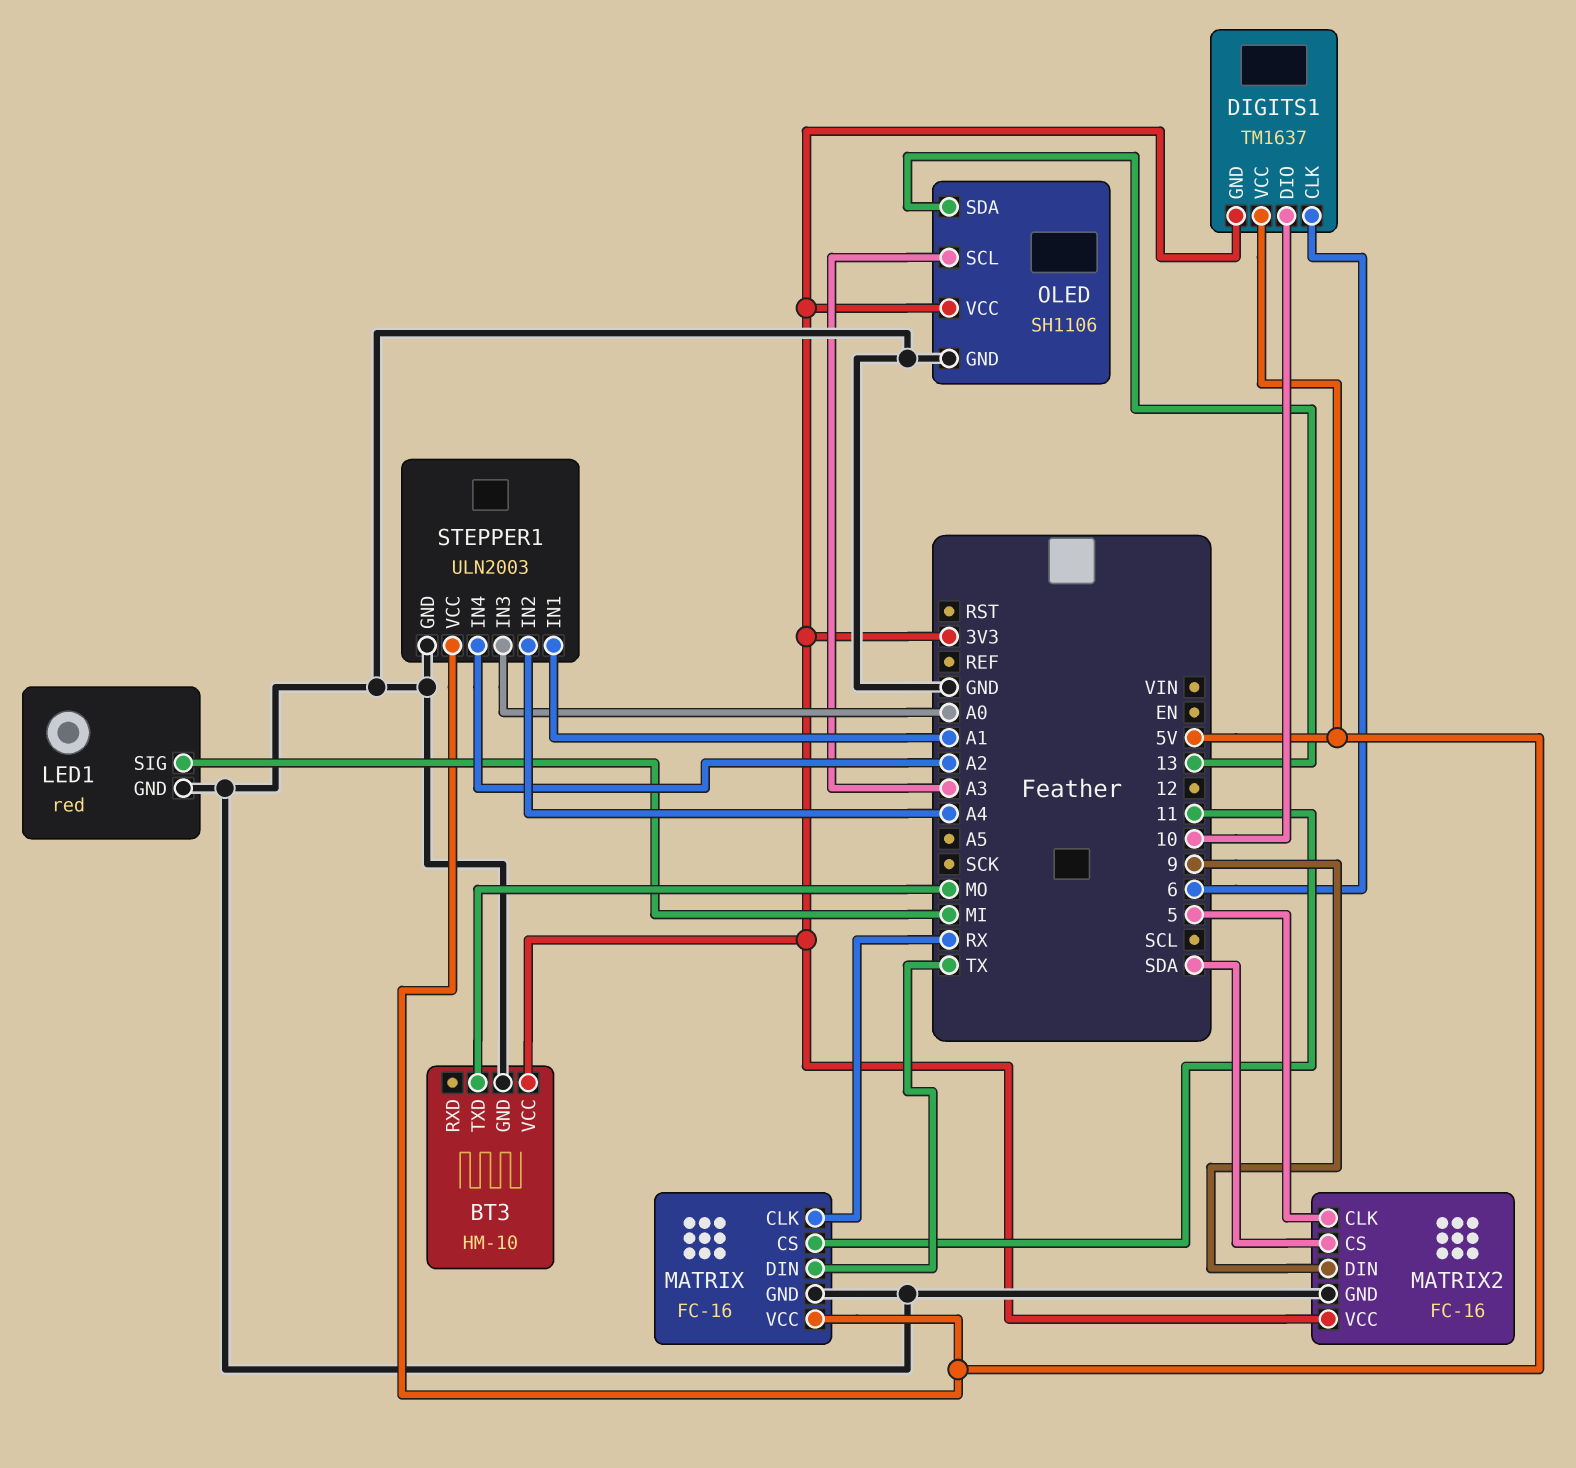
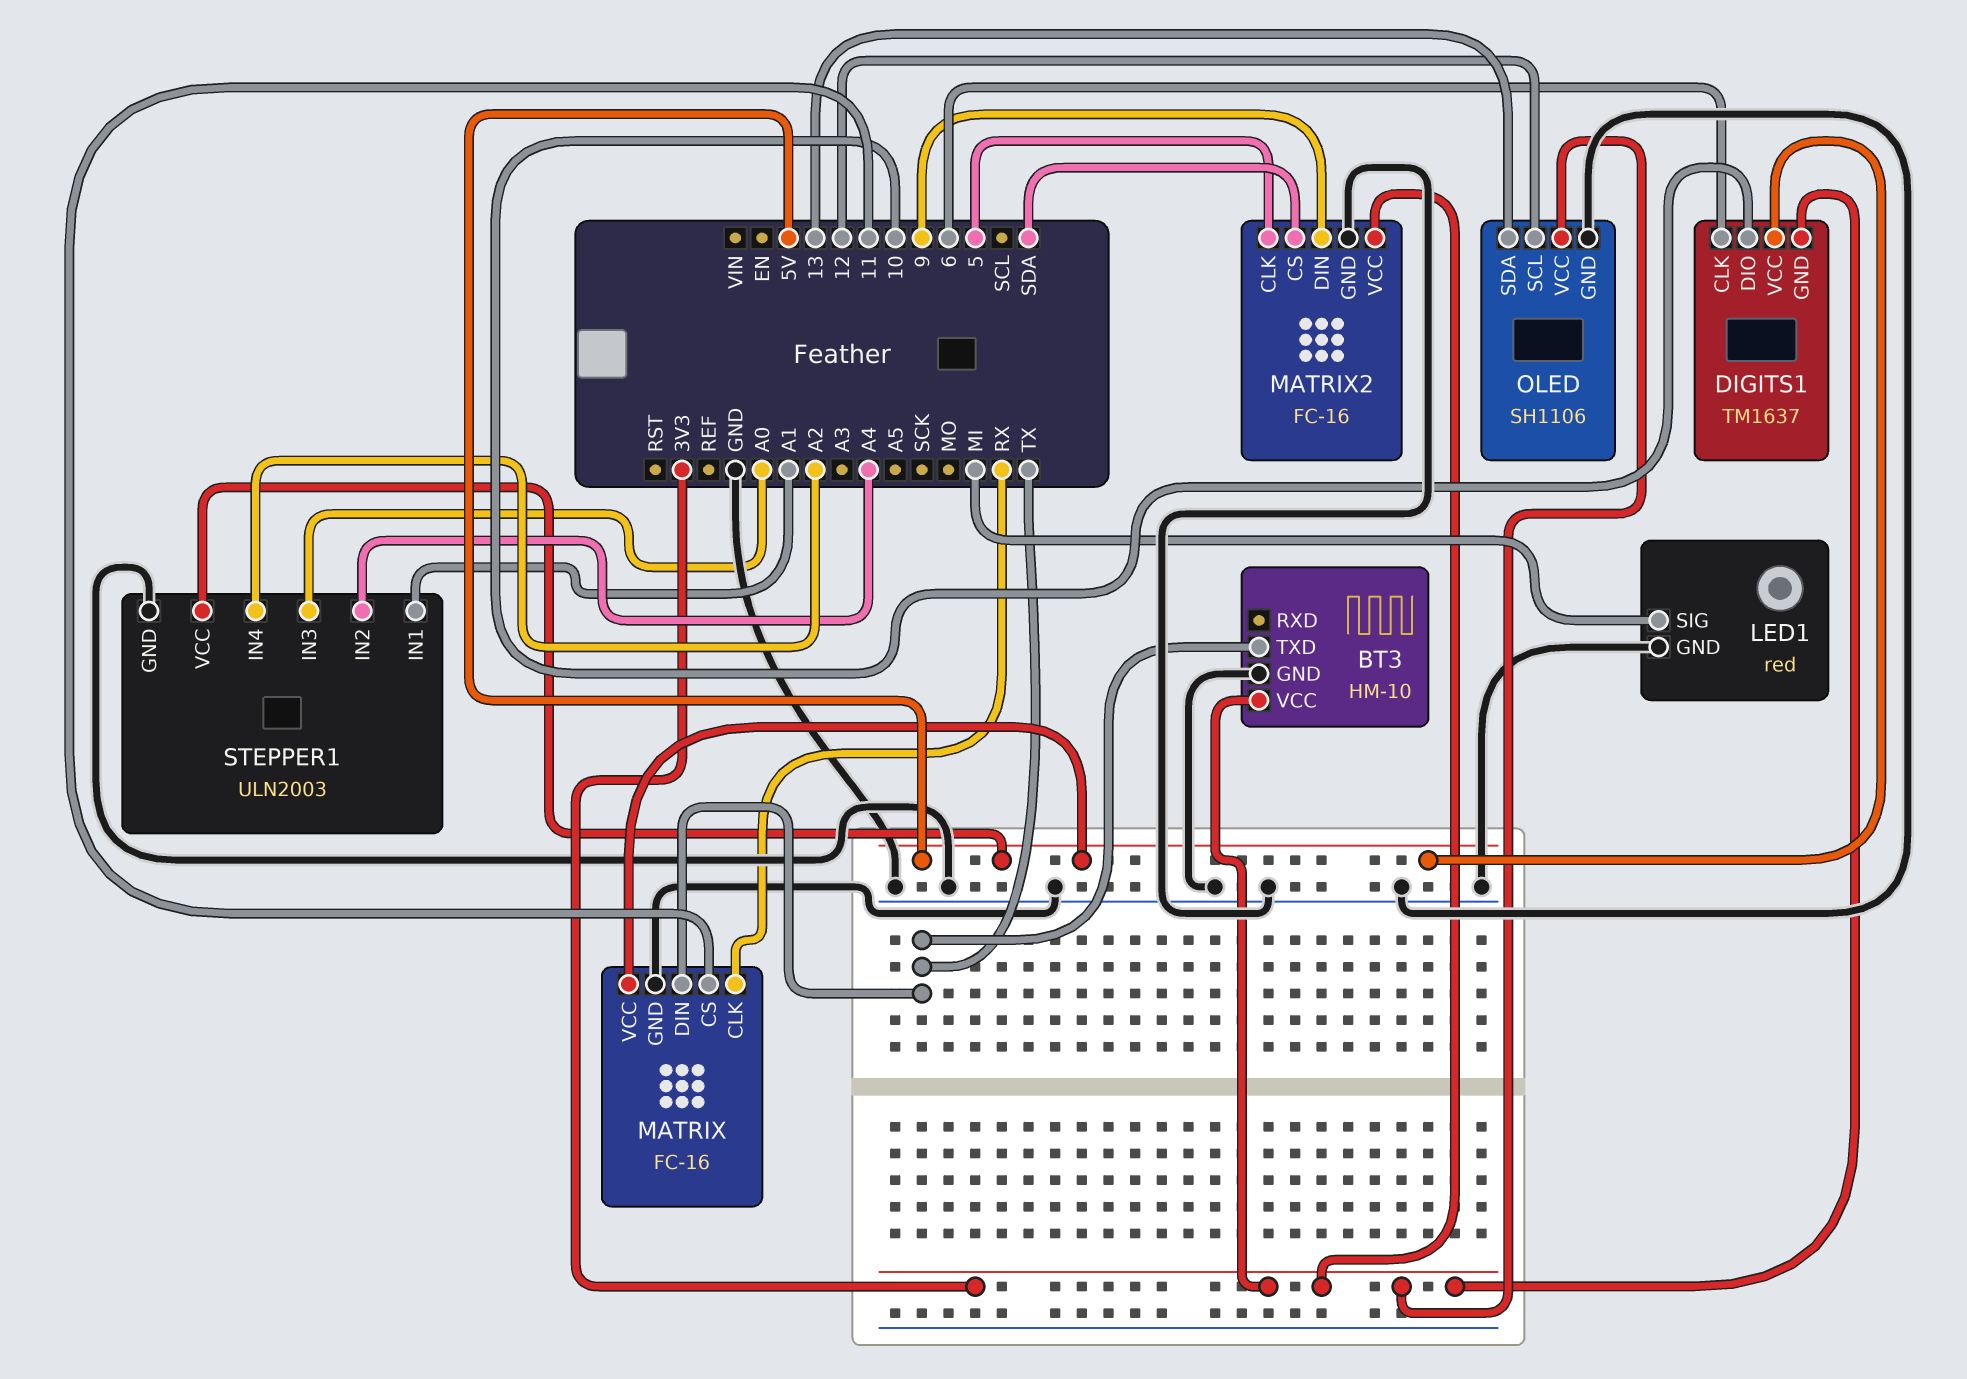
BT3 pin TXD: MO -> TX
OLED pin SCL: A3 -> 12

